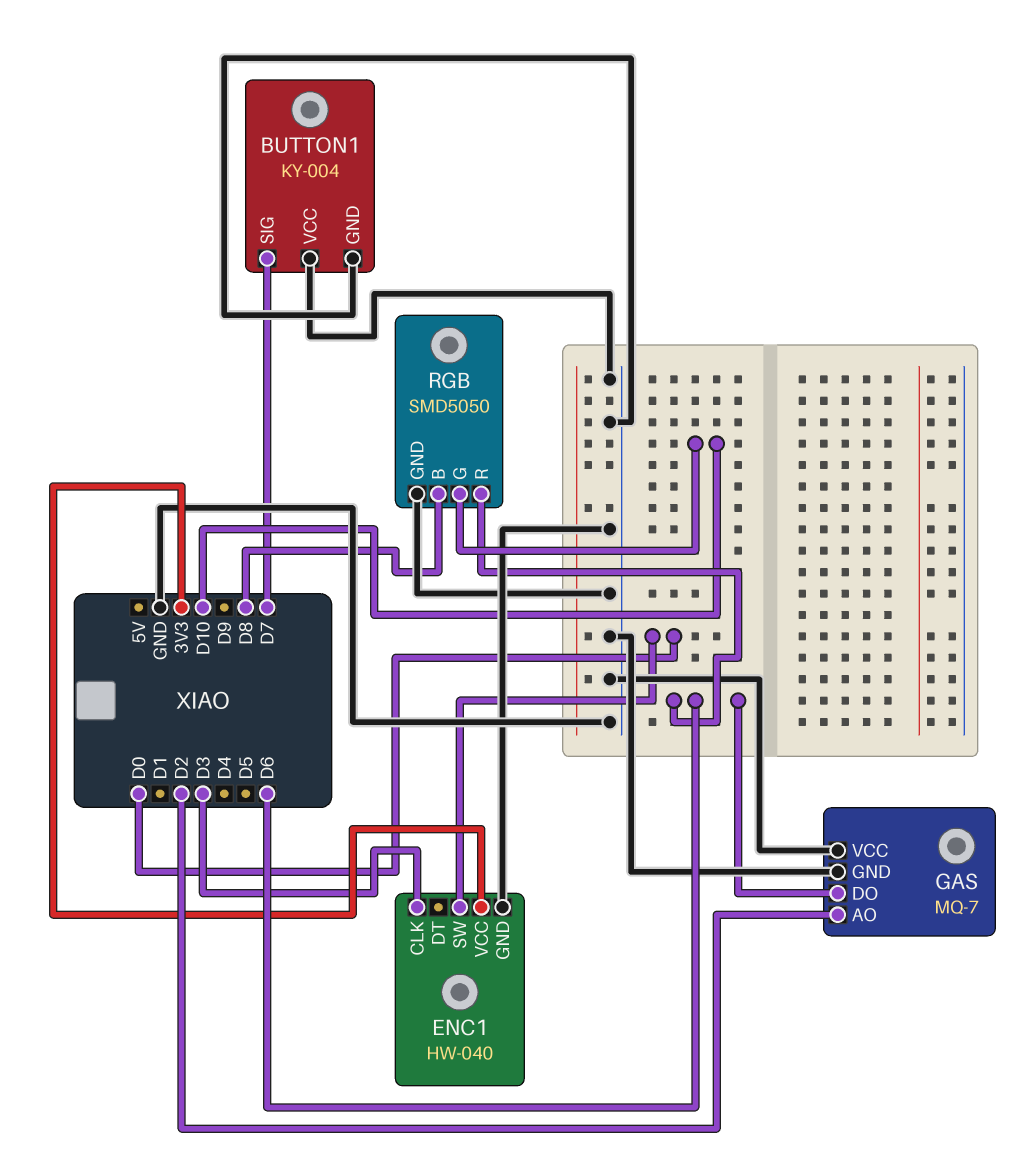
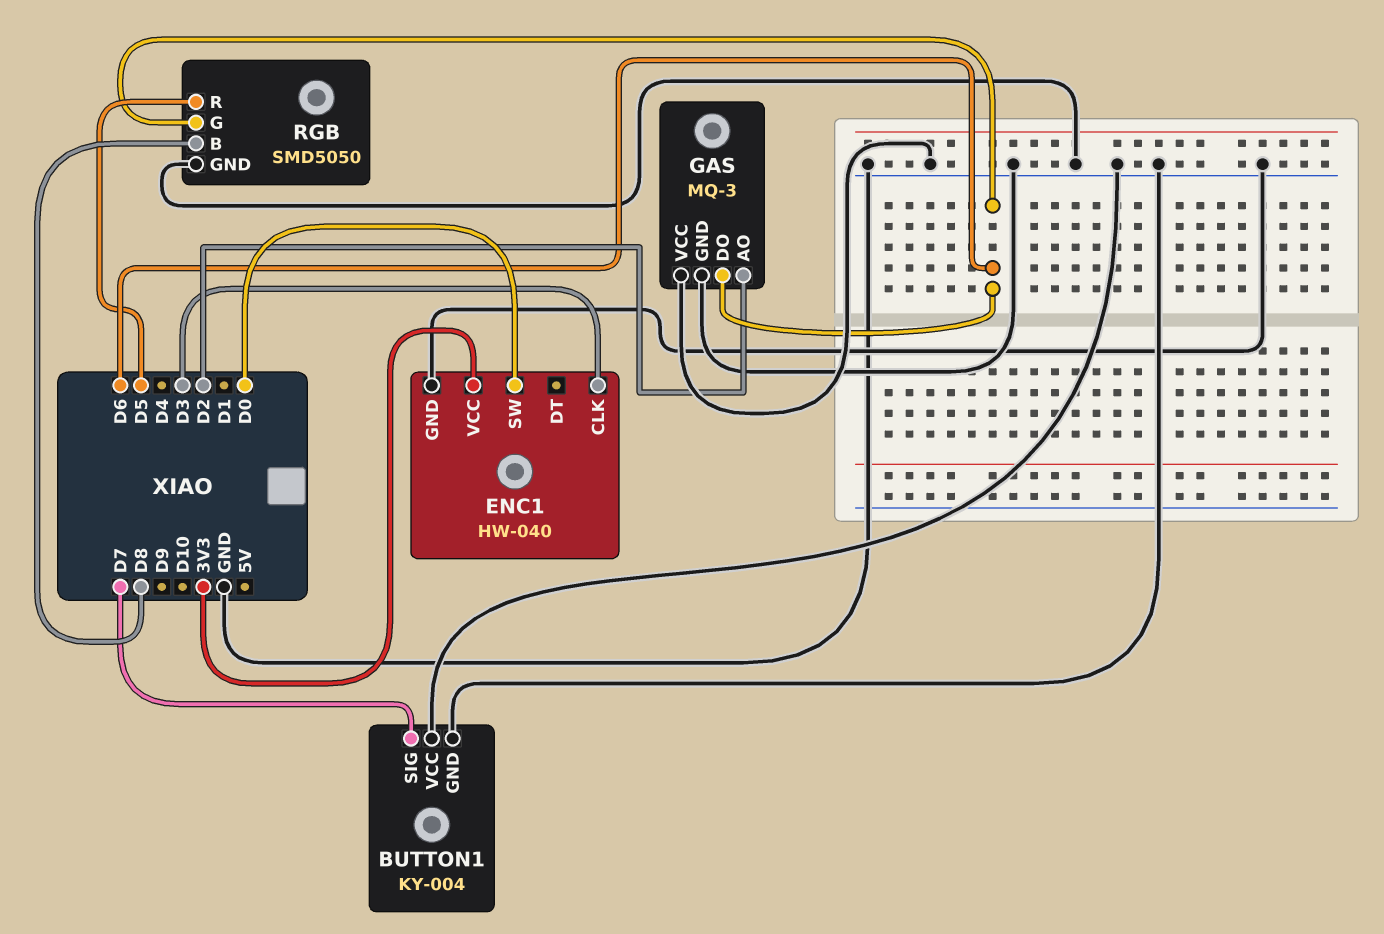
GAS: MQ-7 -> MQ-3
RGB pin G: D10 -> D6
RGB pin R: D6 -> D5

